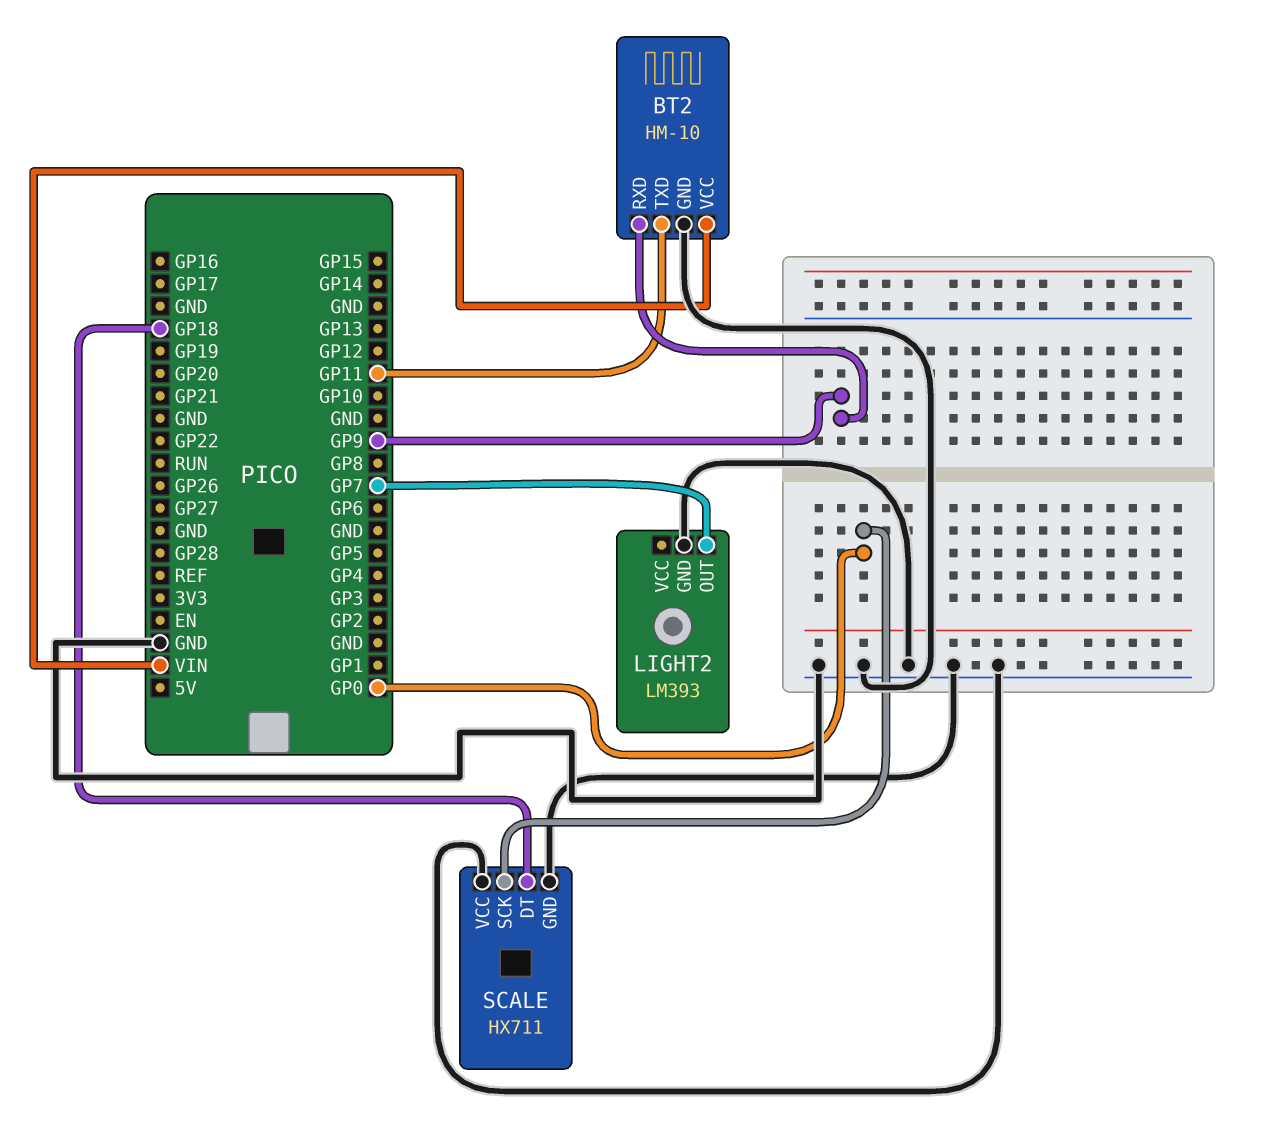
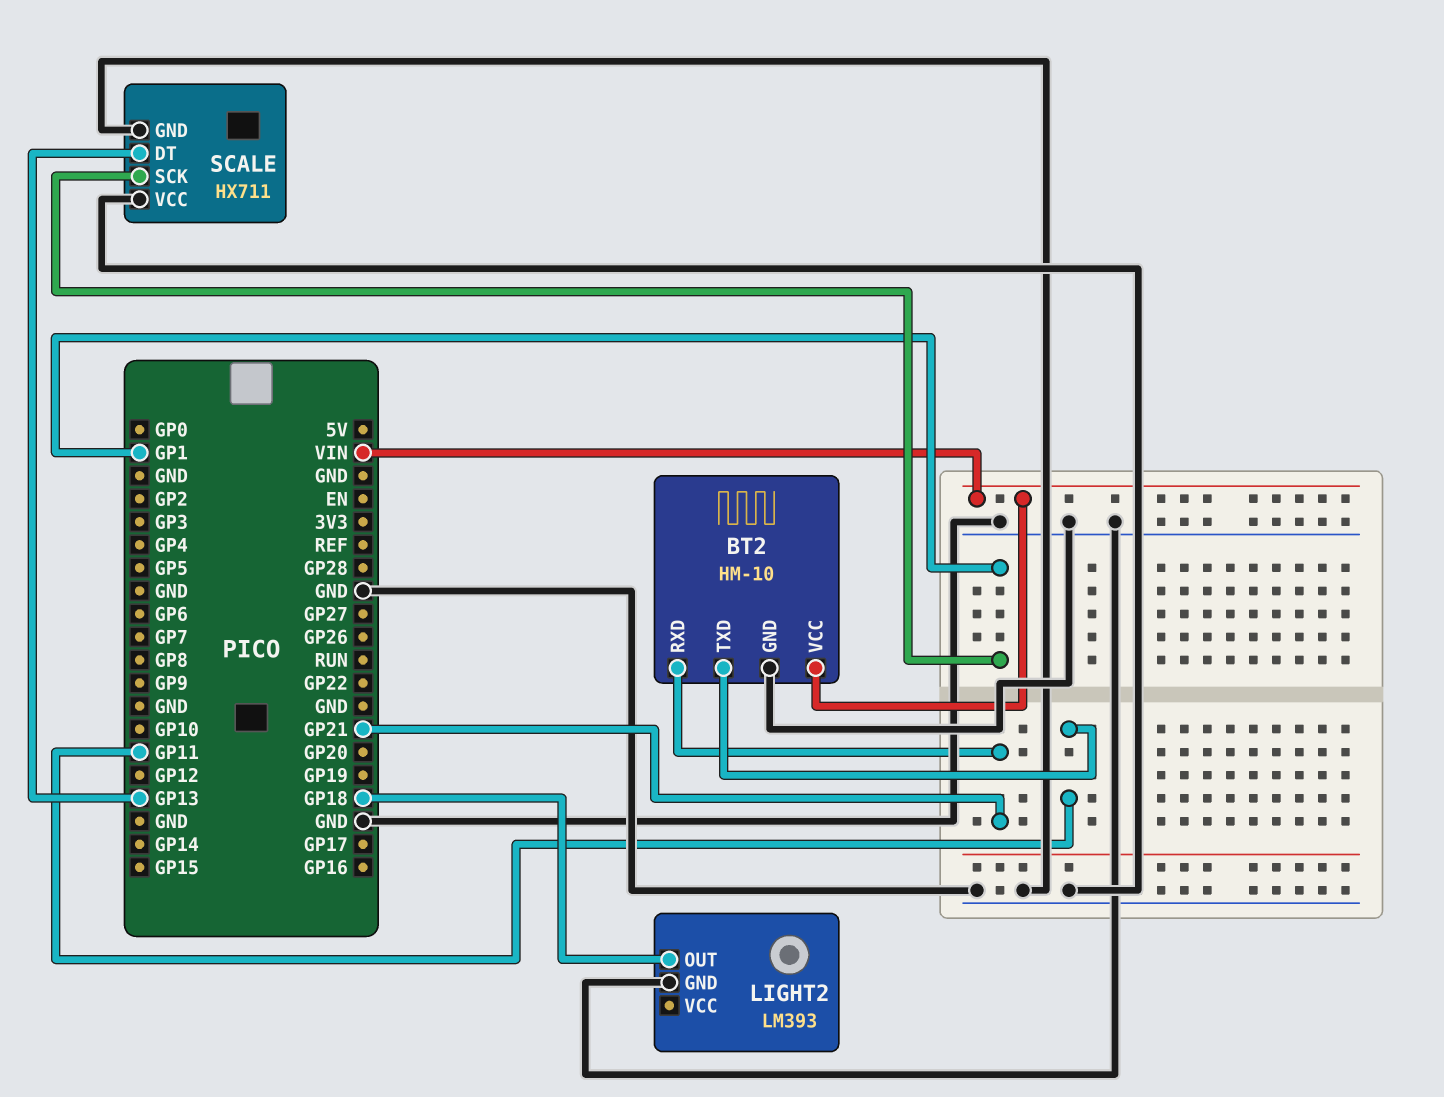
BT2 pin RXD: GP9 -> GP21
LIGHT2 pin OUT: GP7 -> GP18
SCALE pin DT: GP18 -> GP13
SCALE pin SCK: GP0 -> GP1

